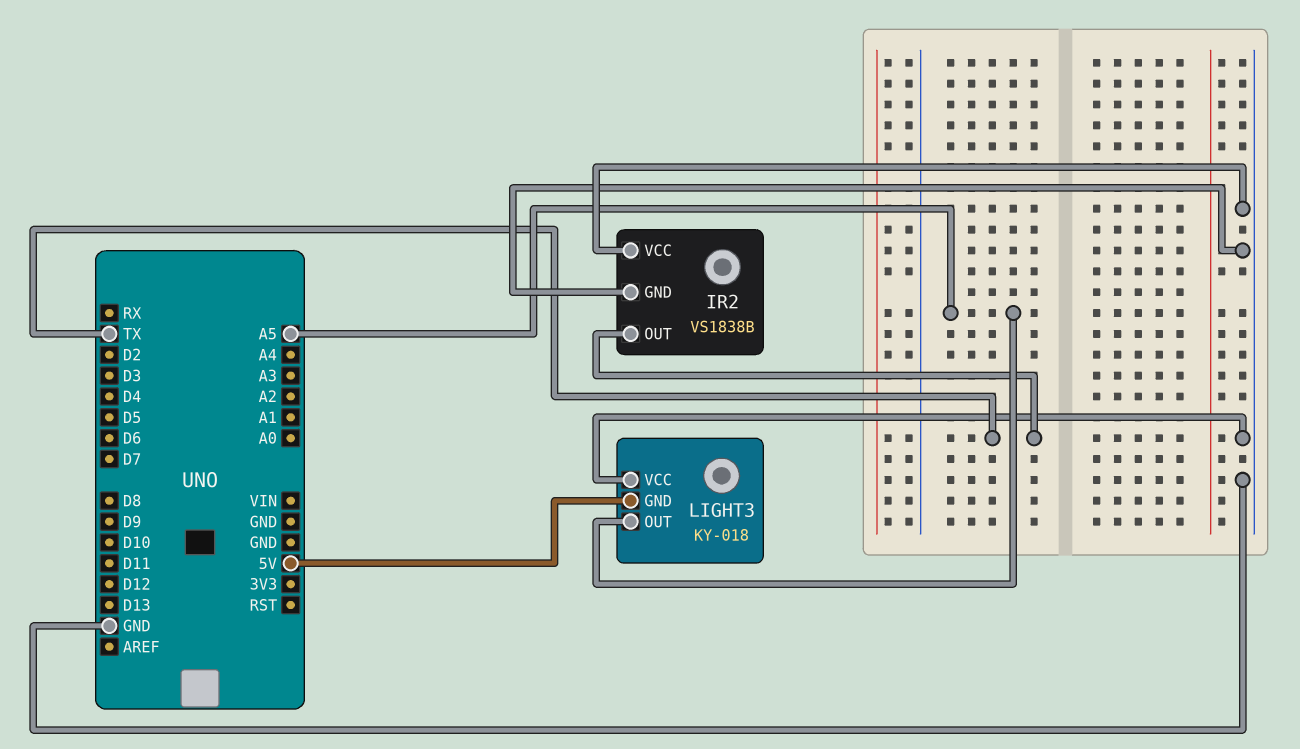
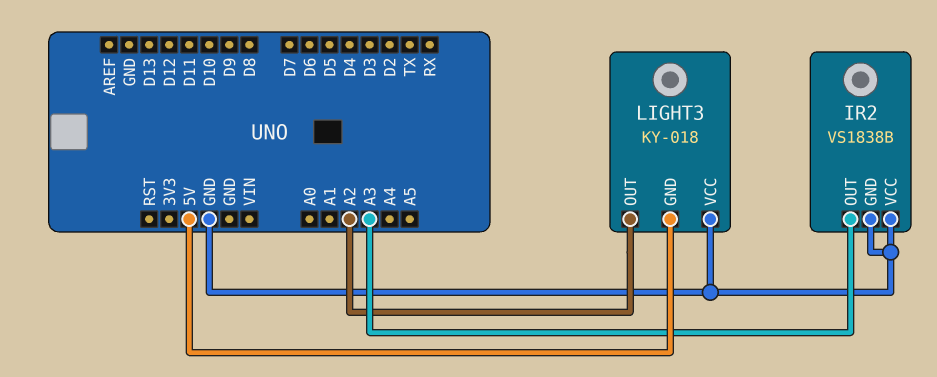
IR2 pin OUT: TX -> A3
LIGHT3 pin OUT: A5 -> A2

